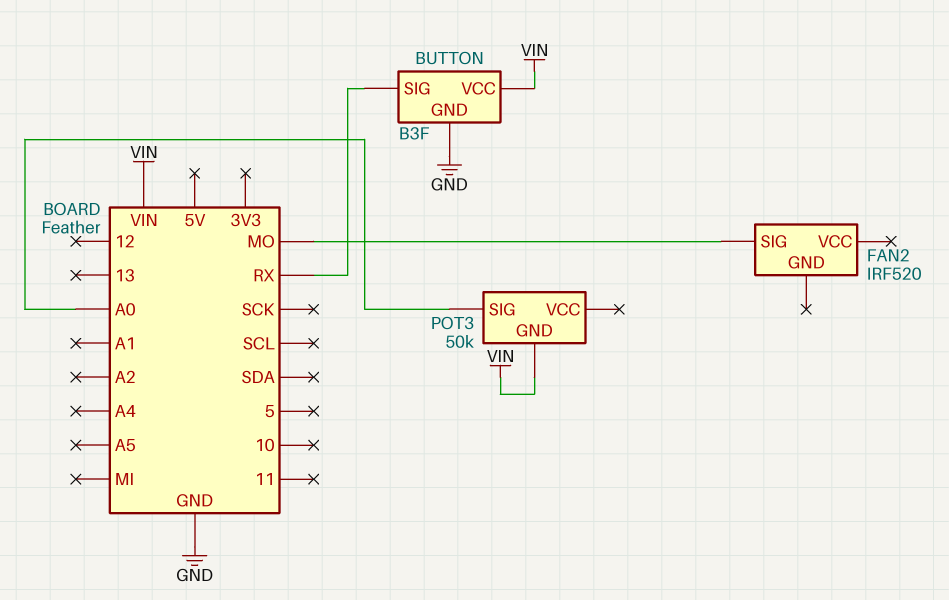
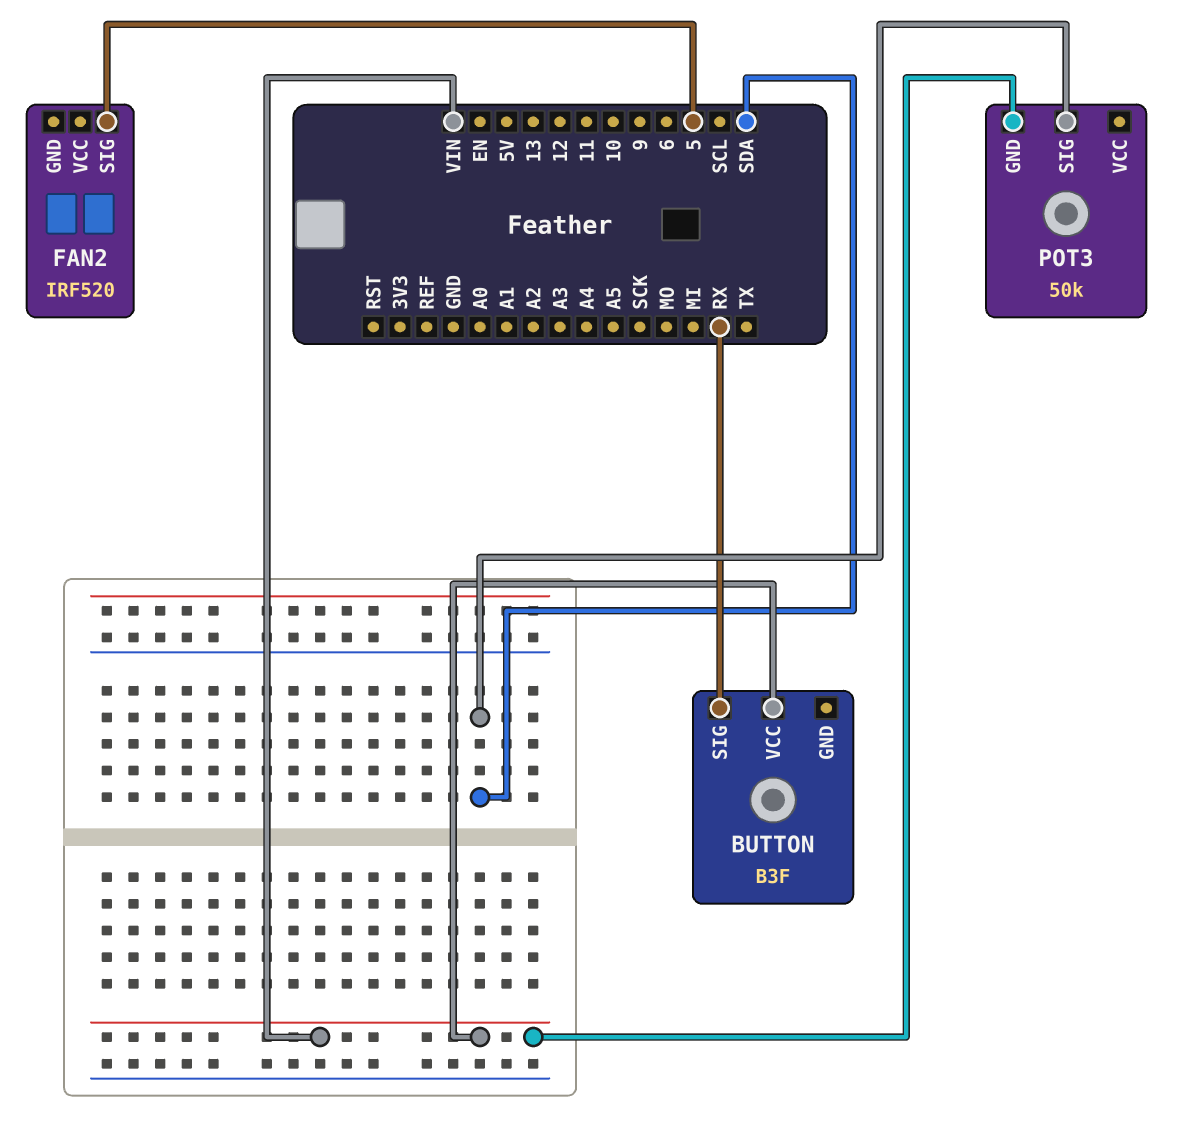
BUTTON pin GND: GND -> none
FAN2 pin SIG: MO -> 5
POT3 pin SIG: A0 -> SDA

